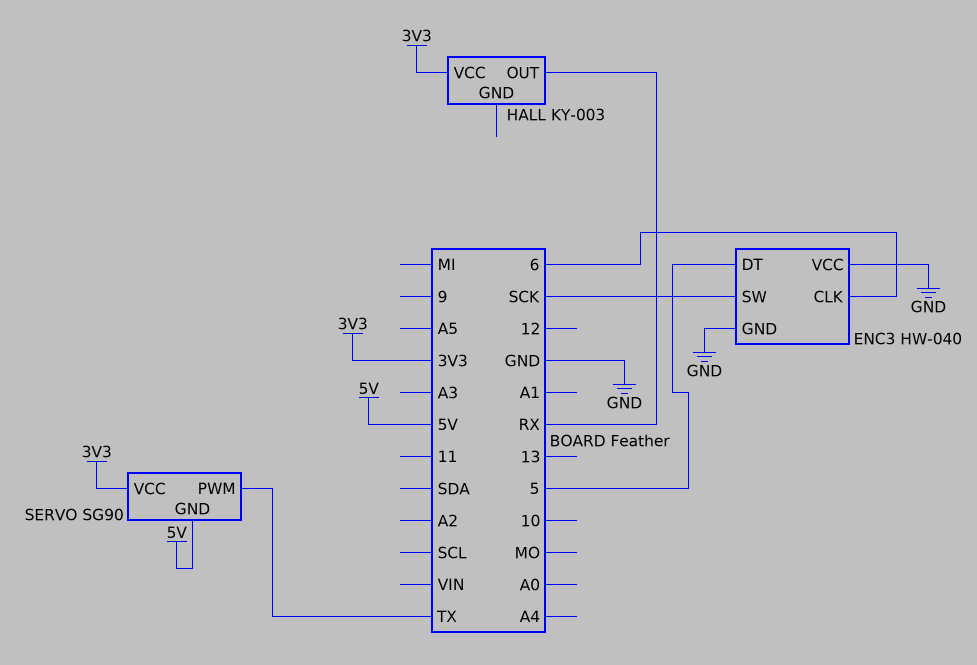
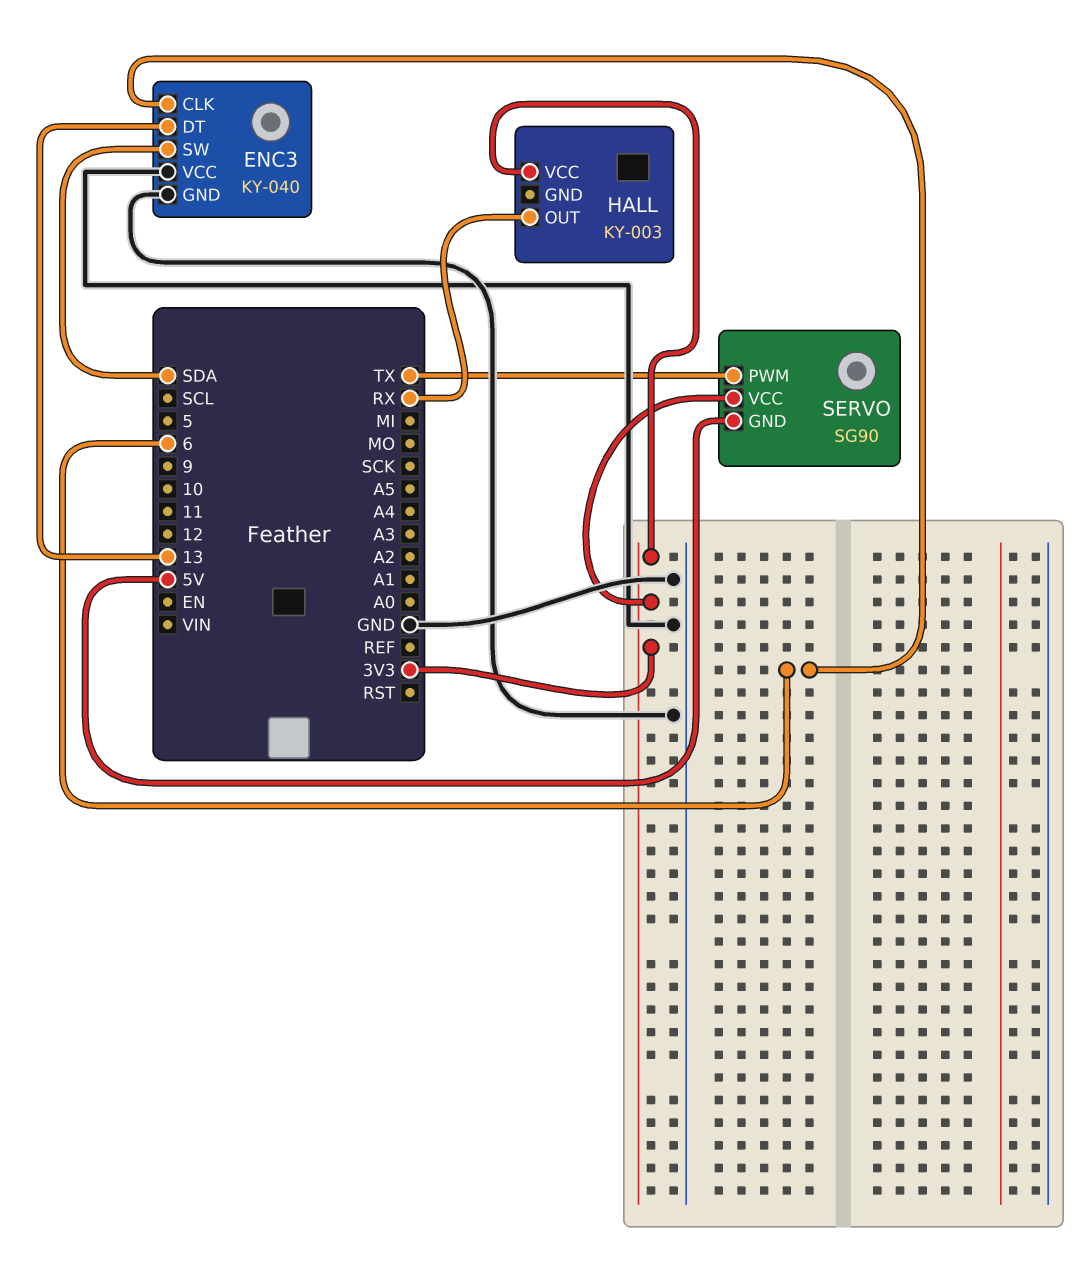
ENC3: HW-040 -> KY-040
ENC3 pin DT: 5 -> 13
ENC3 pin SW: SCK -> SDA

